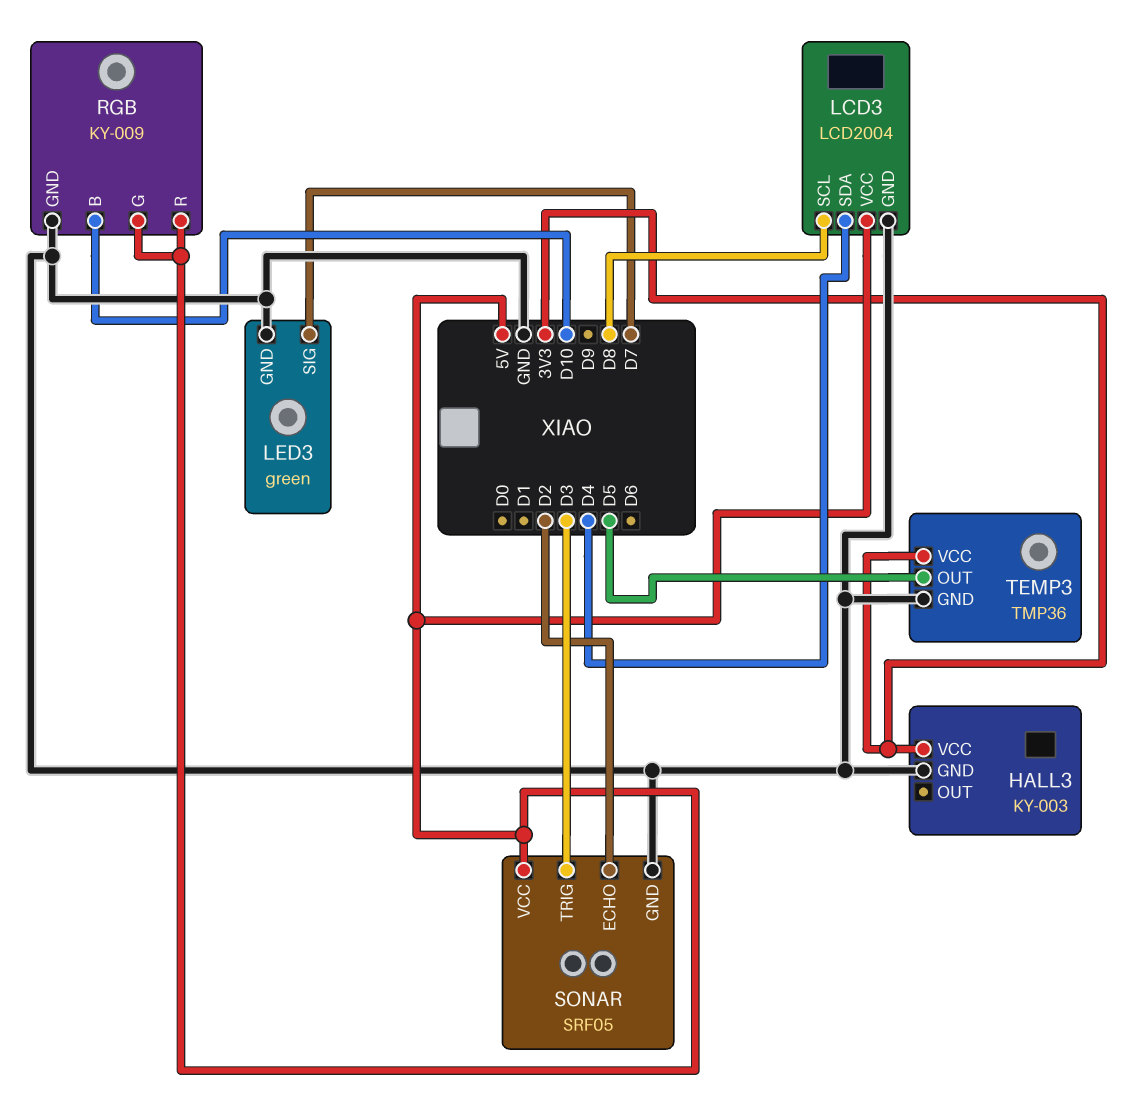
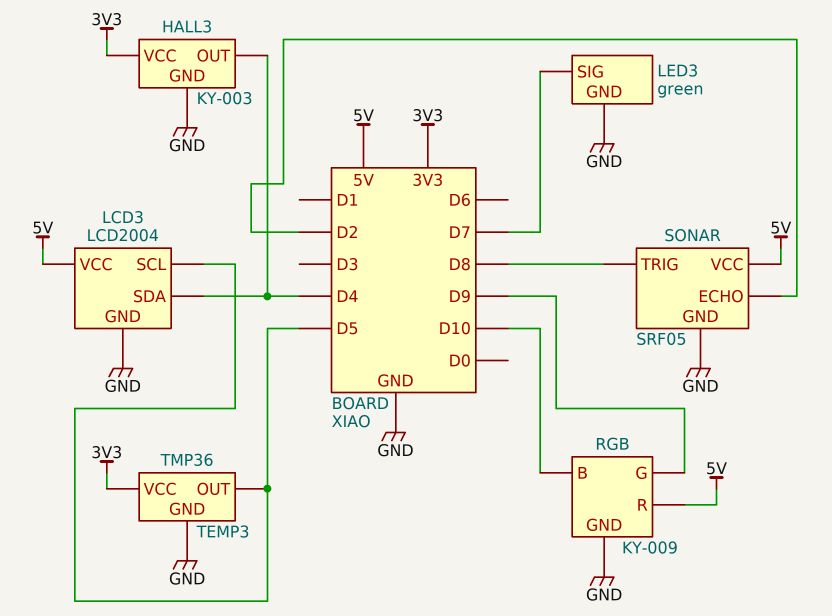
HALL3 pin OUT: none -> D4
LCD3 pin SCL: D8 -> D5
RGB pin G: 5V -> D9
SONAR pin TRIG: D3 -> D8

